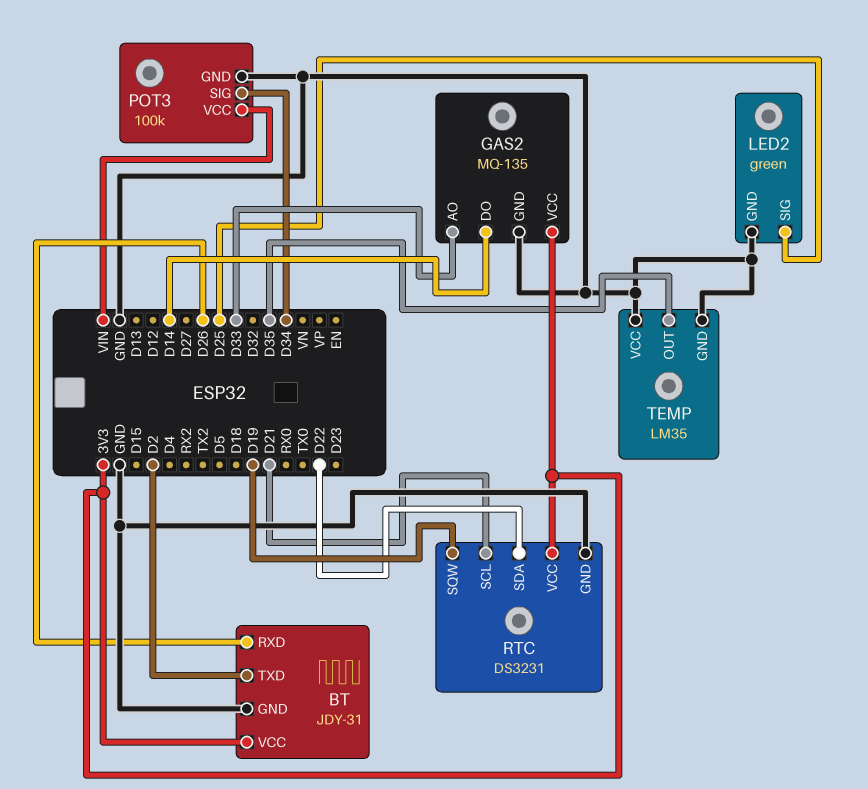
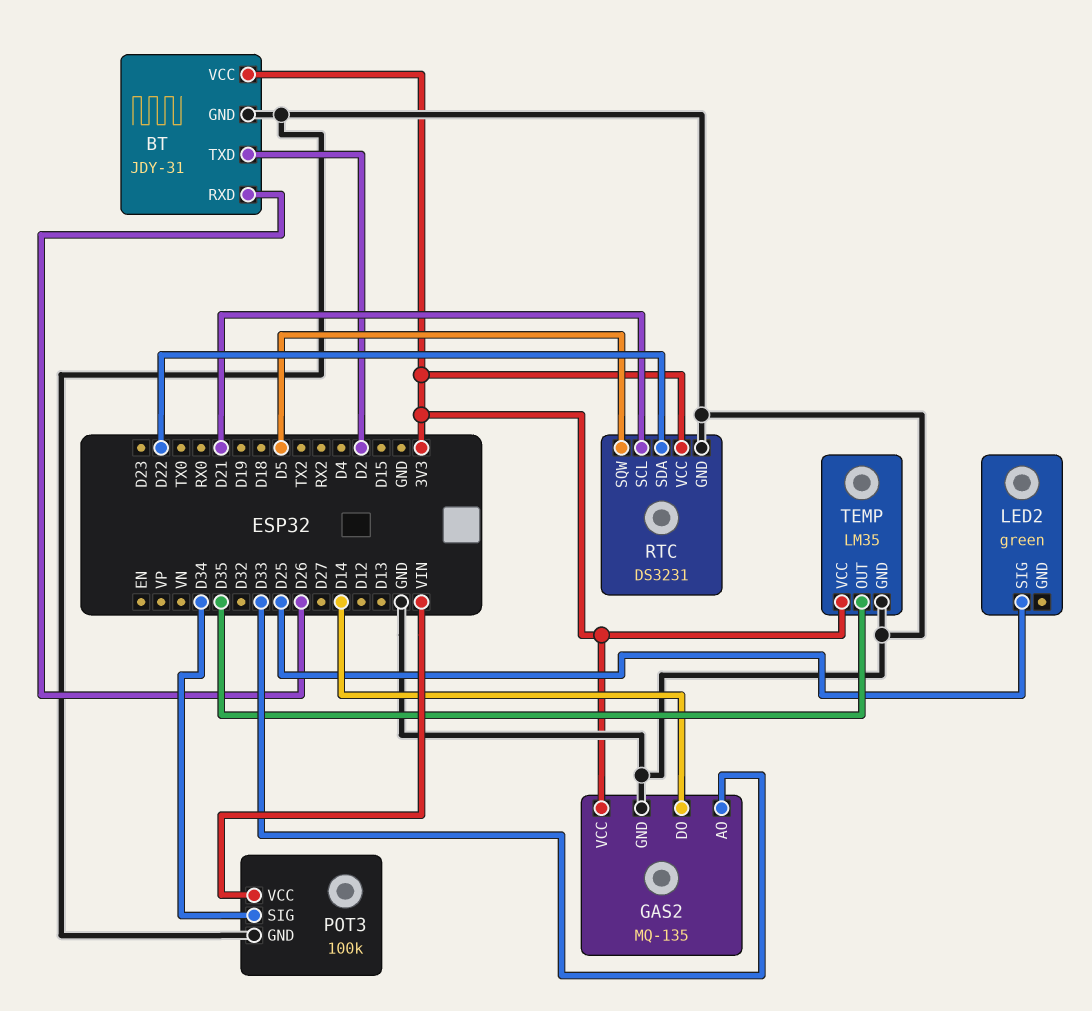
LED2 pin GND: GND -> none
RTC pin SQW: D19 -> D5
TEMP pin VCC: GND -> 3V3

